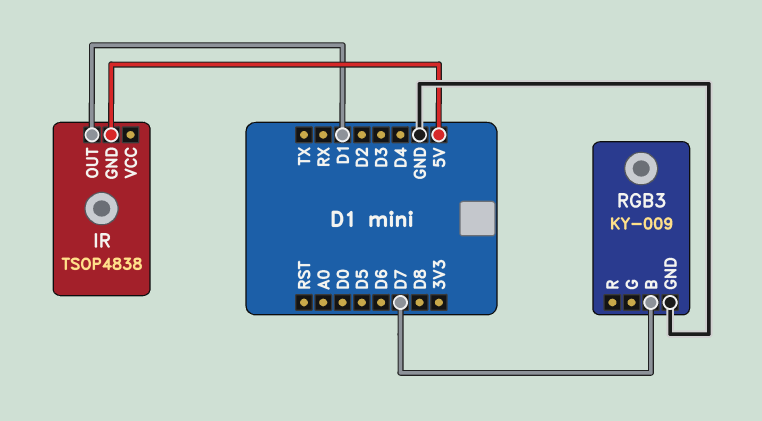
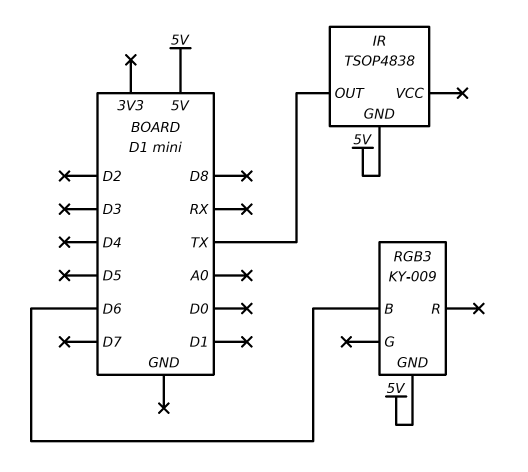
IR pin OUT: D1 -> TX
RGB3 pin B: D7 -> D6
RGB3 pin GND: GND -> 5V

